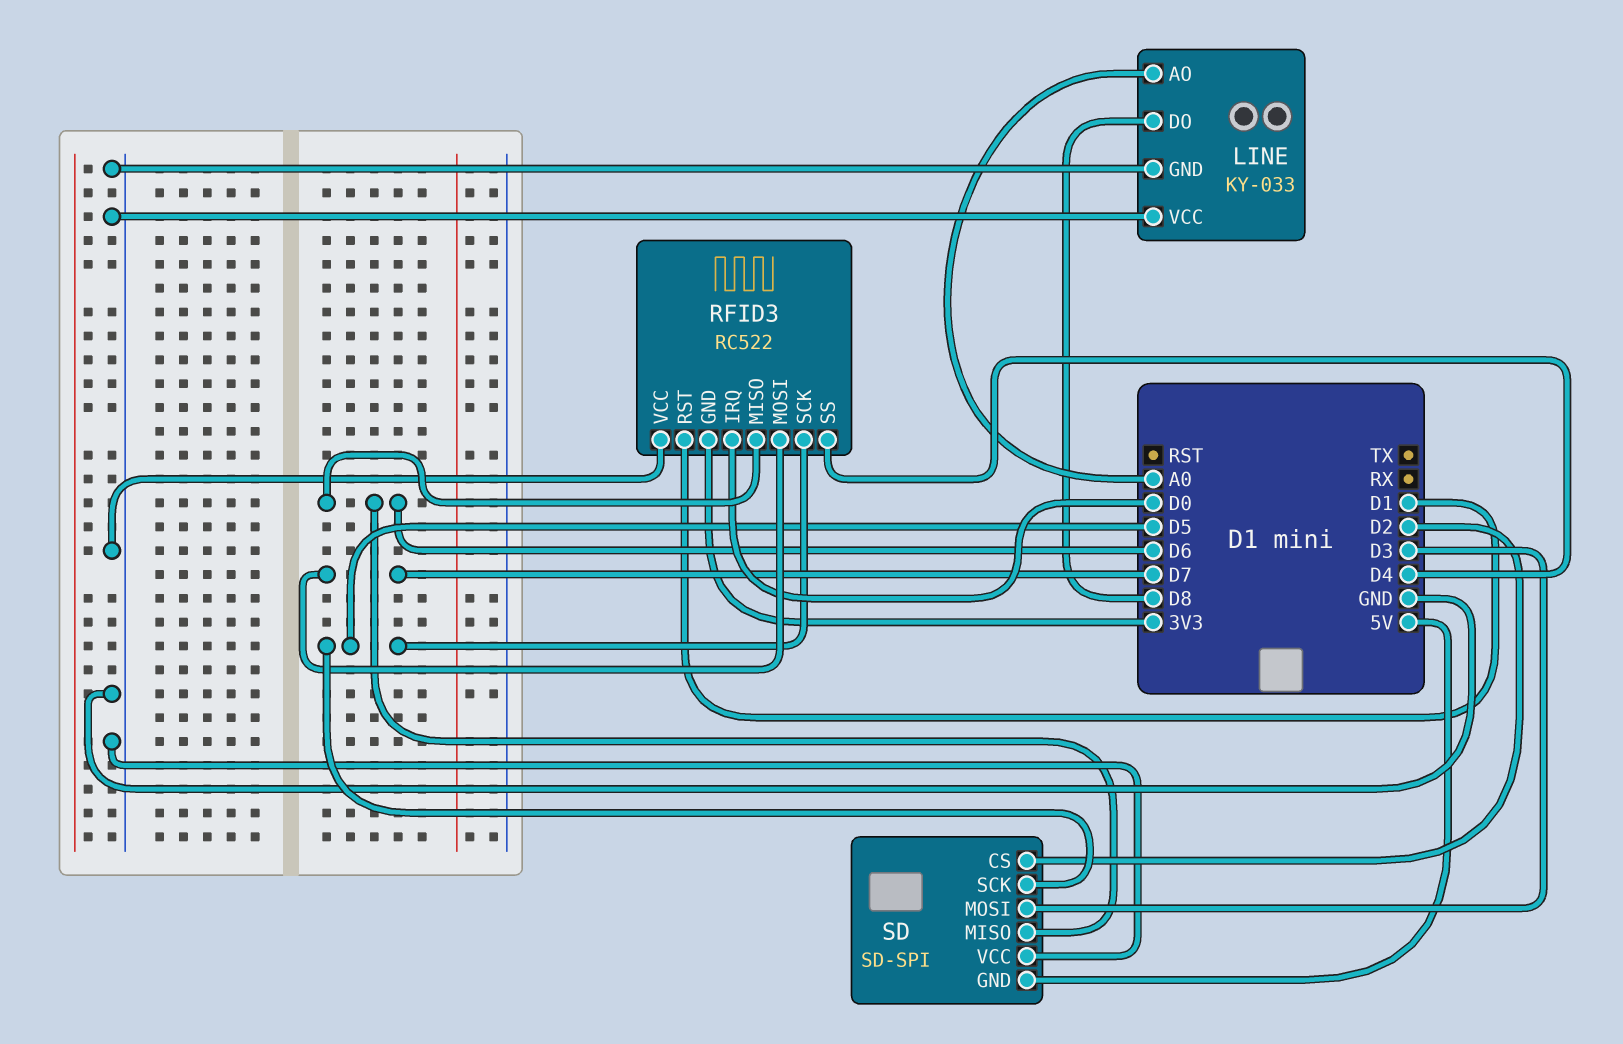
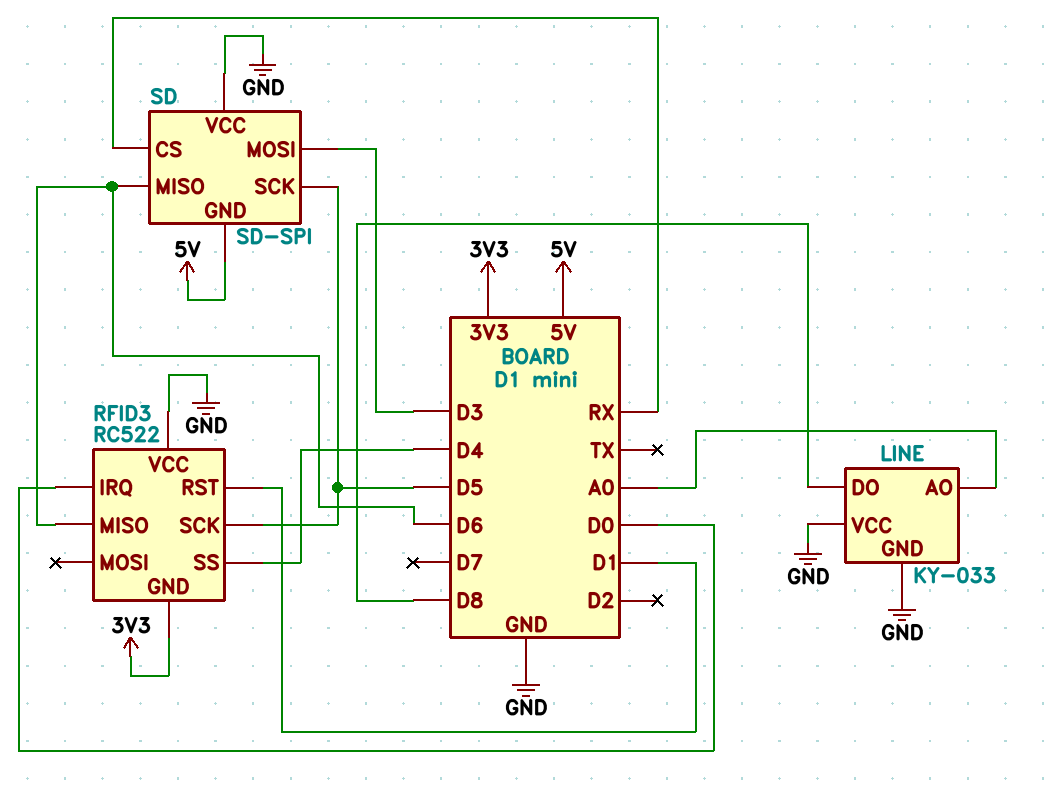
RFID3 pin MOSI: D7 -> none
SD pin CS: D2 -> RX

